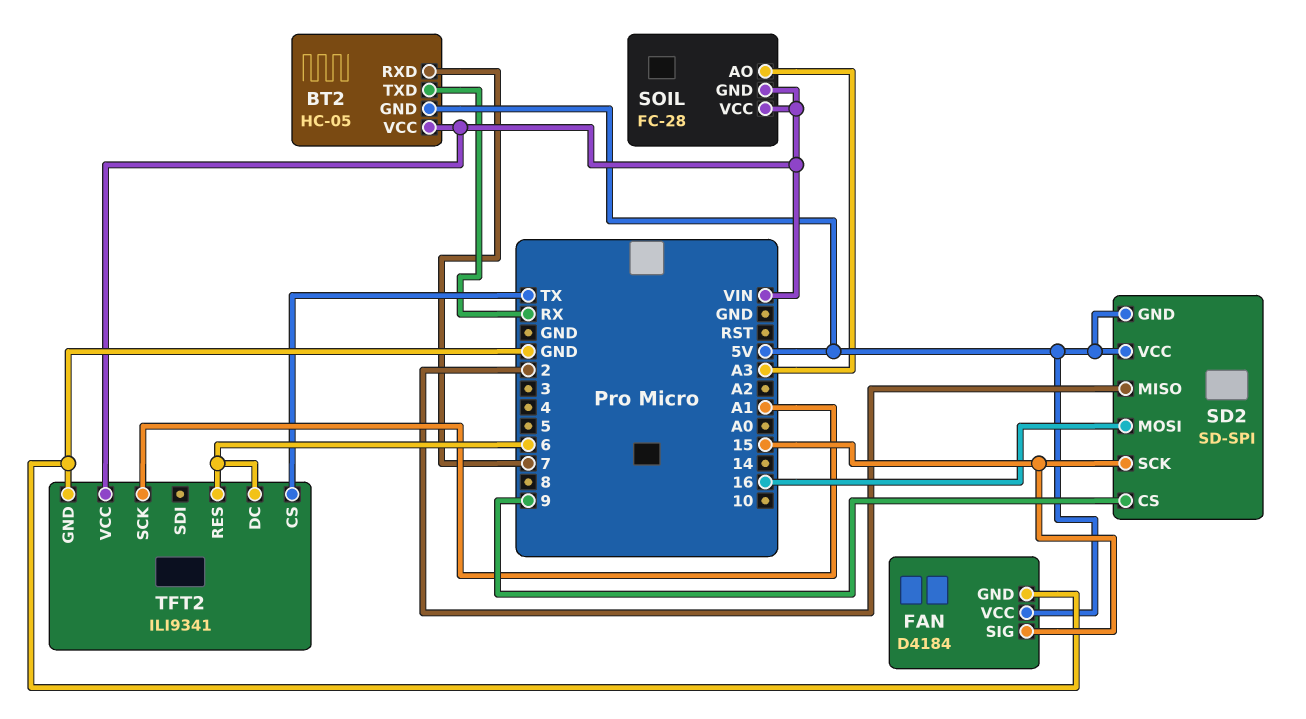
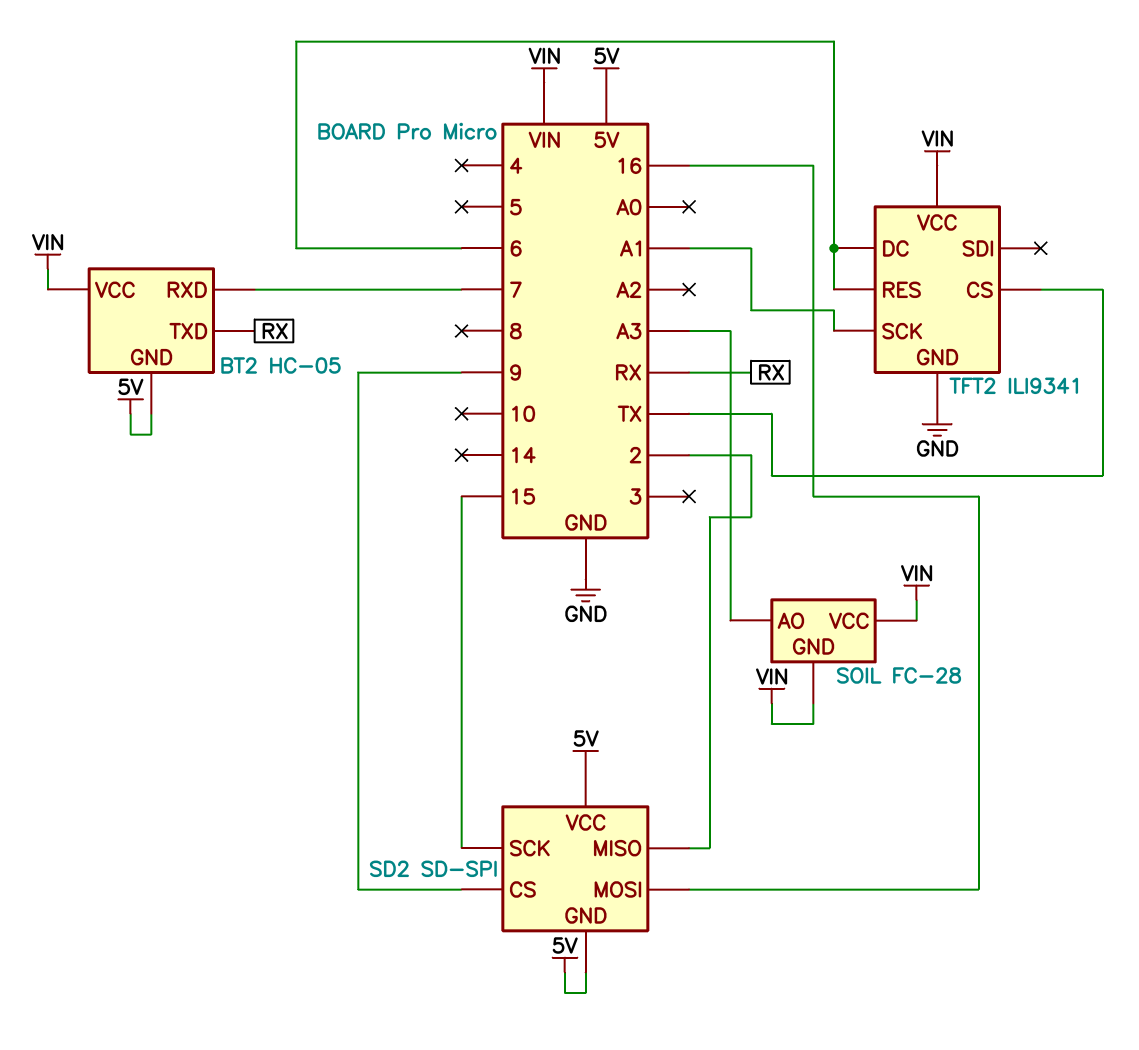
FAN: D4184 -> none
FAN pin GND: GND -> none
FAN pin SIG: 15 -> none
FAN pin VCC: 5V -> none

